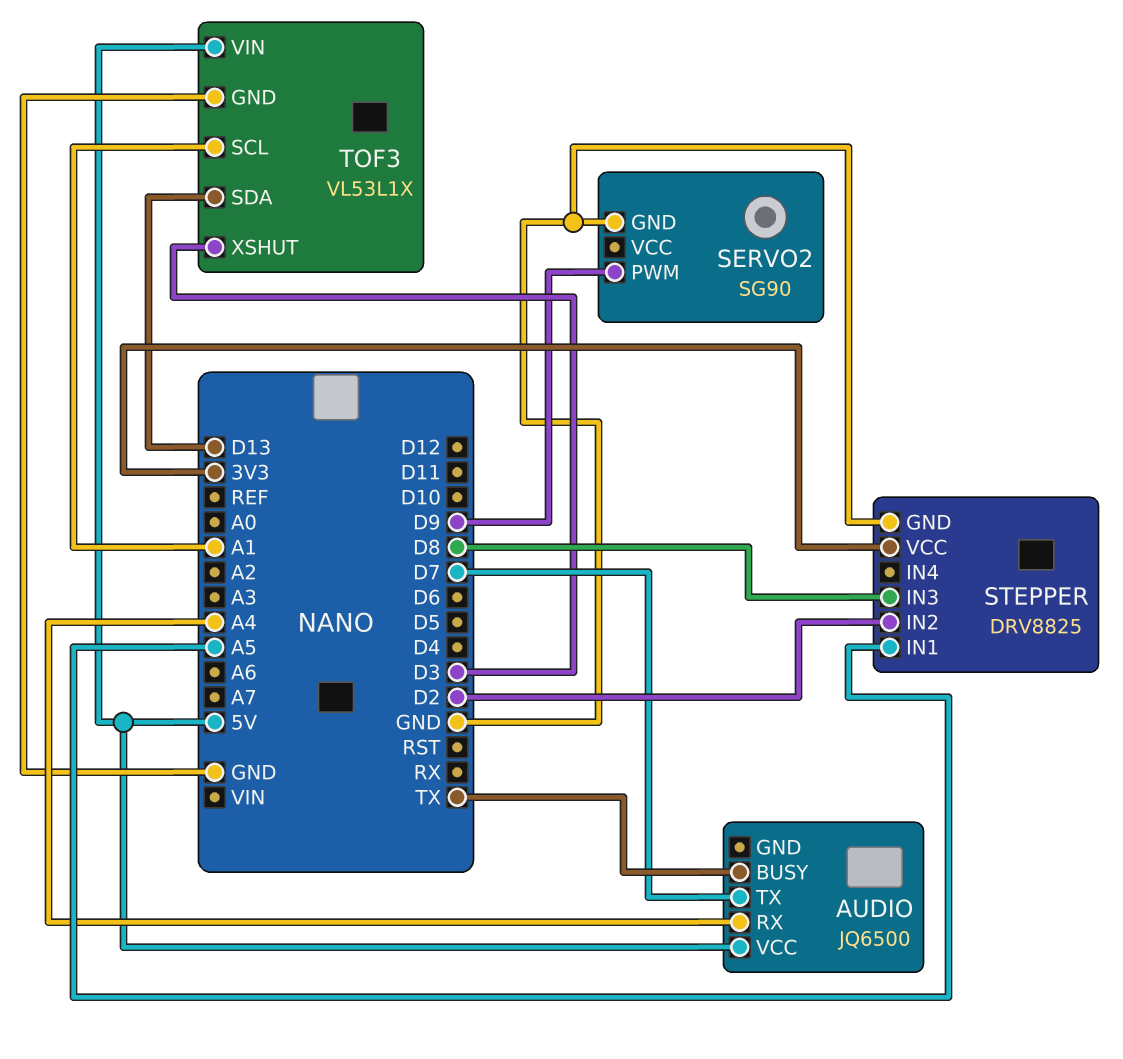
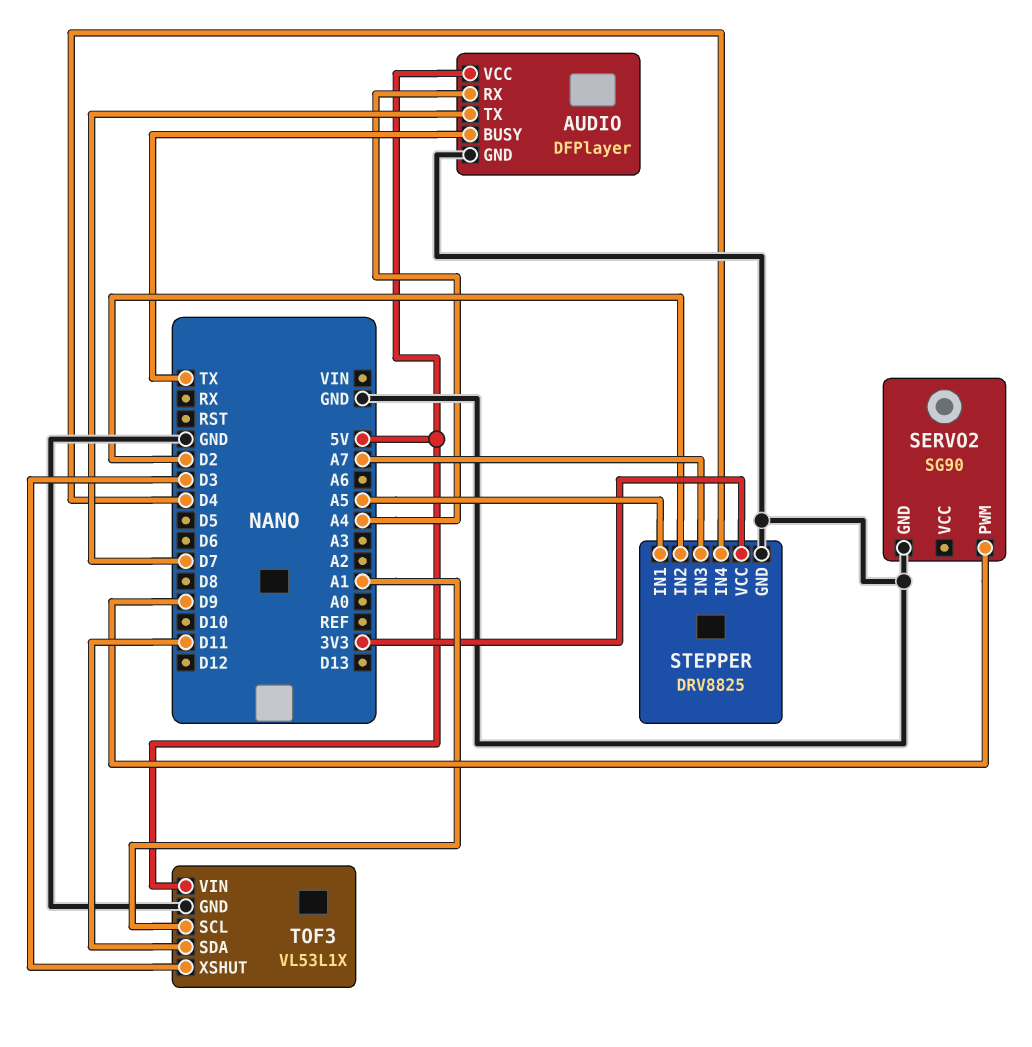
AUDIO: JQ6500 -> DFPlayer
AUDIO pin GND: none -> GND
STEPPER pin IN3: D8 -> A7
STEPPER pin IN4: none -> D4
TOF3 pin SDA: D13 -> D11

